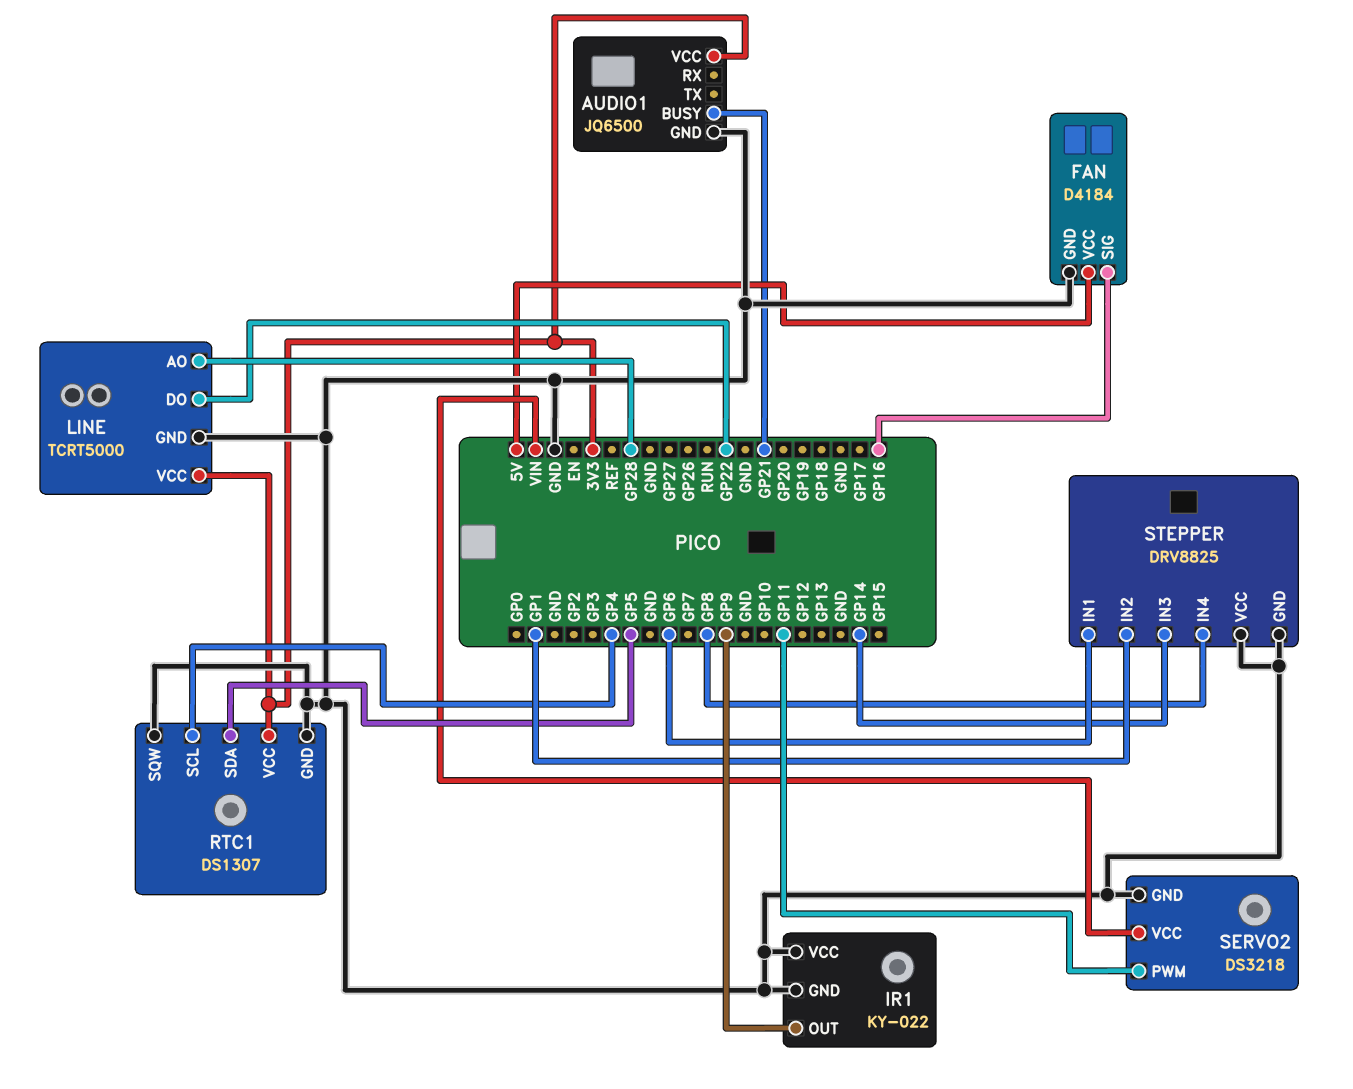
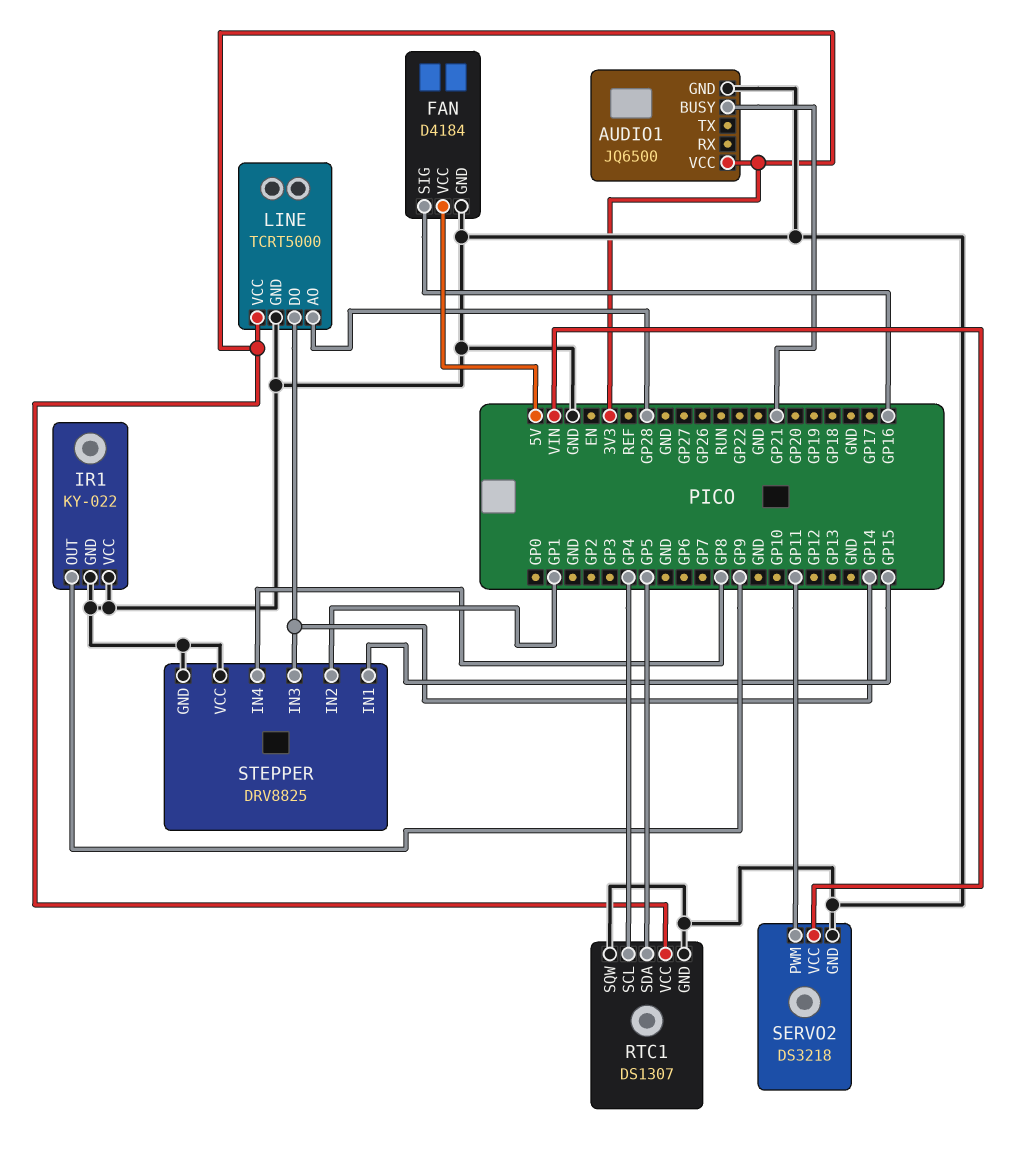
LINE pin DO: GP22 -> GP14
STEPPER pin IN1: GP6 -> GP15

